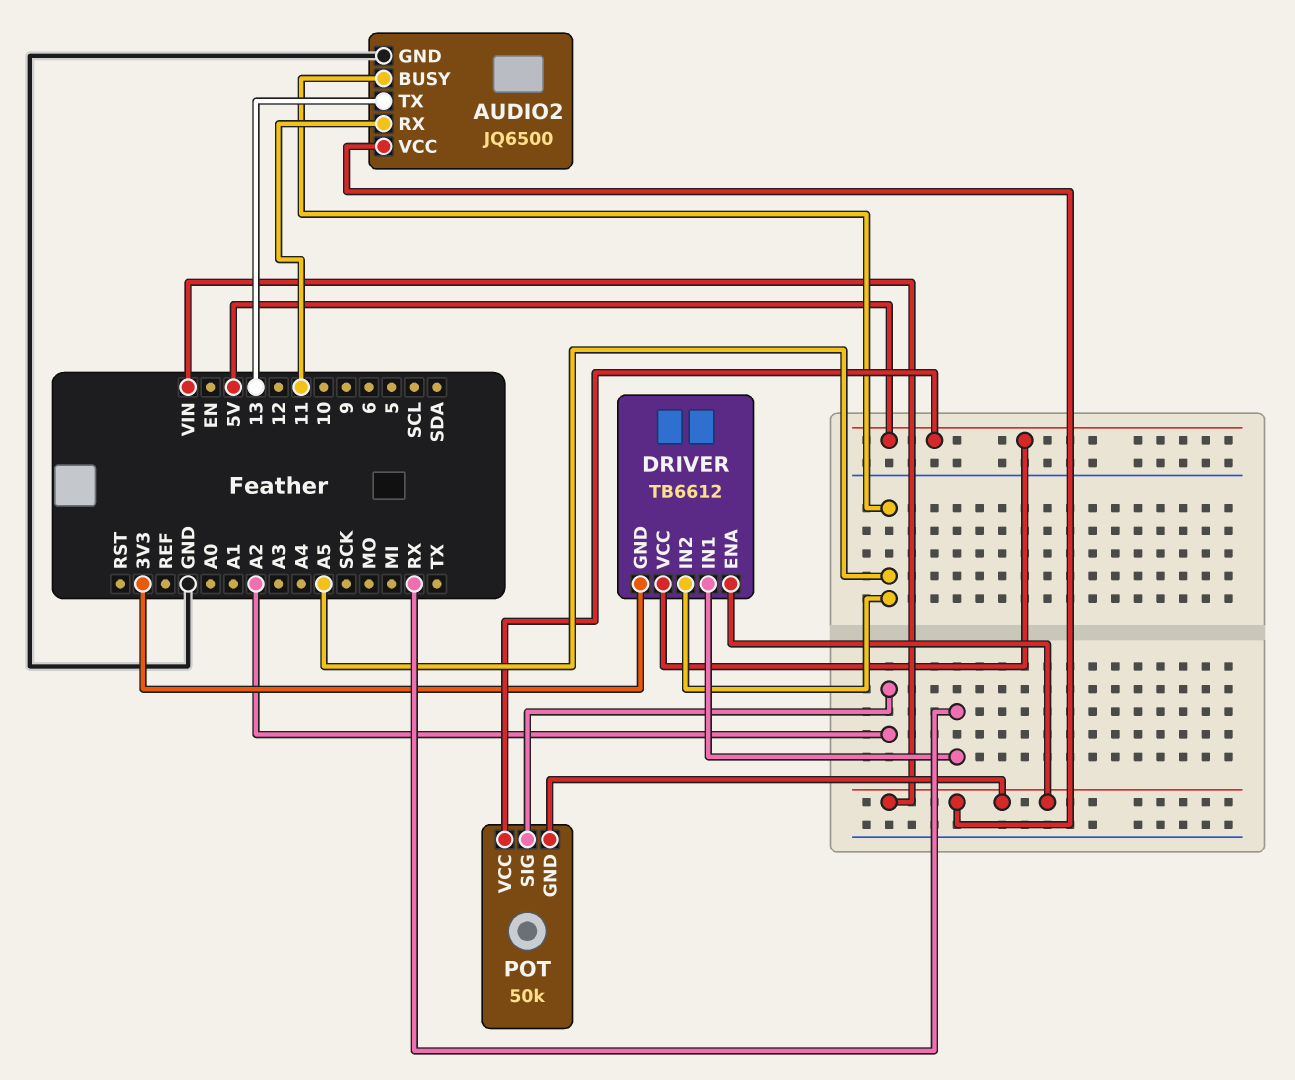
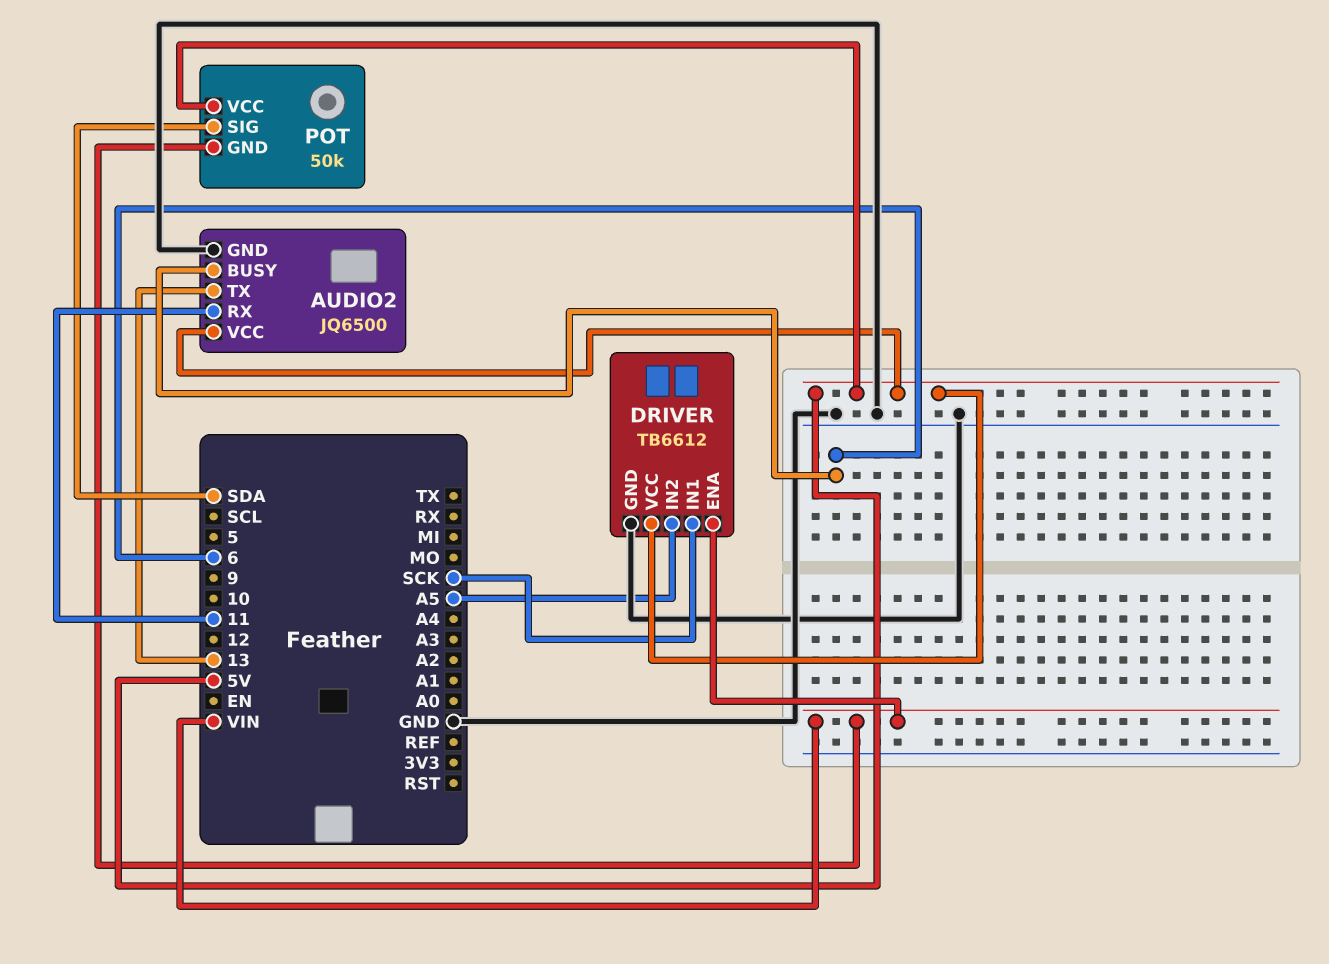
AUDIO2 pin BUSY: A5 -> 6
AUDIO2 pin VCC: VIN -> 5V
DRIVER pin GND: 3V3 -> GND
DRIVER pin IN1: RX -> SCK
POT pin SIG: A2 -> SDA

